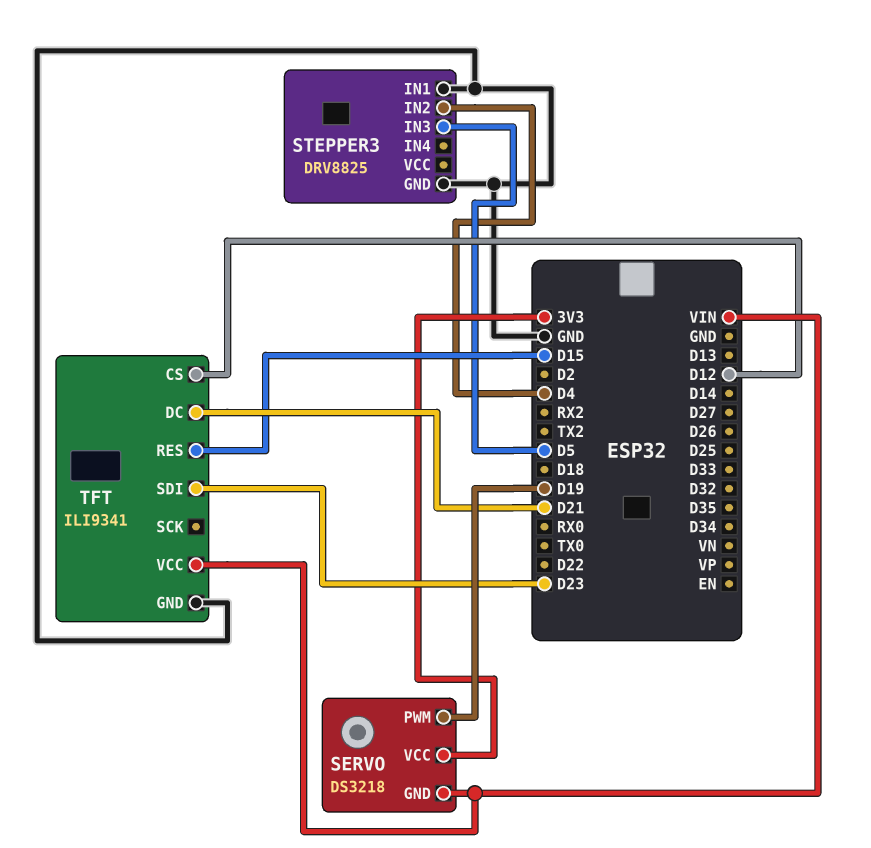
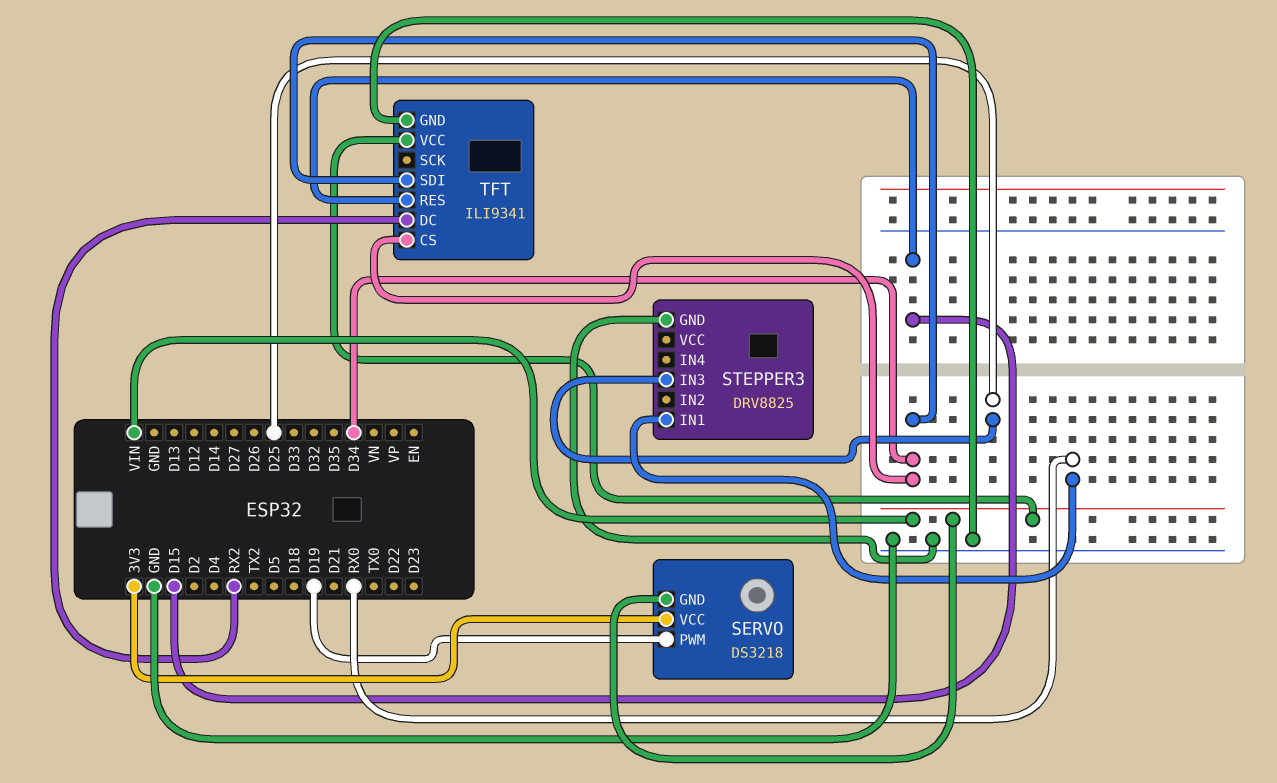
STEPPER3 pin IN1: GND -> RX0
STEPPER3 pin IN2: D4 -> none
STEPPER3 pin IN3: D5 -> D25
TFT pin CS: D12 -> D34
TFT pin DC: D21 -> RX2
TFT pin SDI: D23 -> D34

